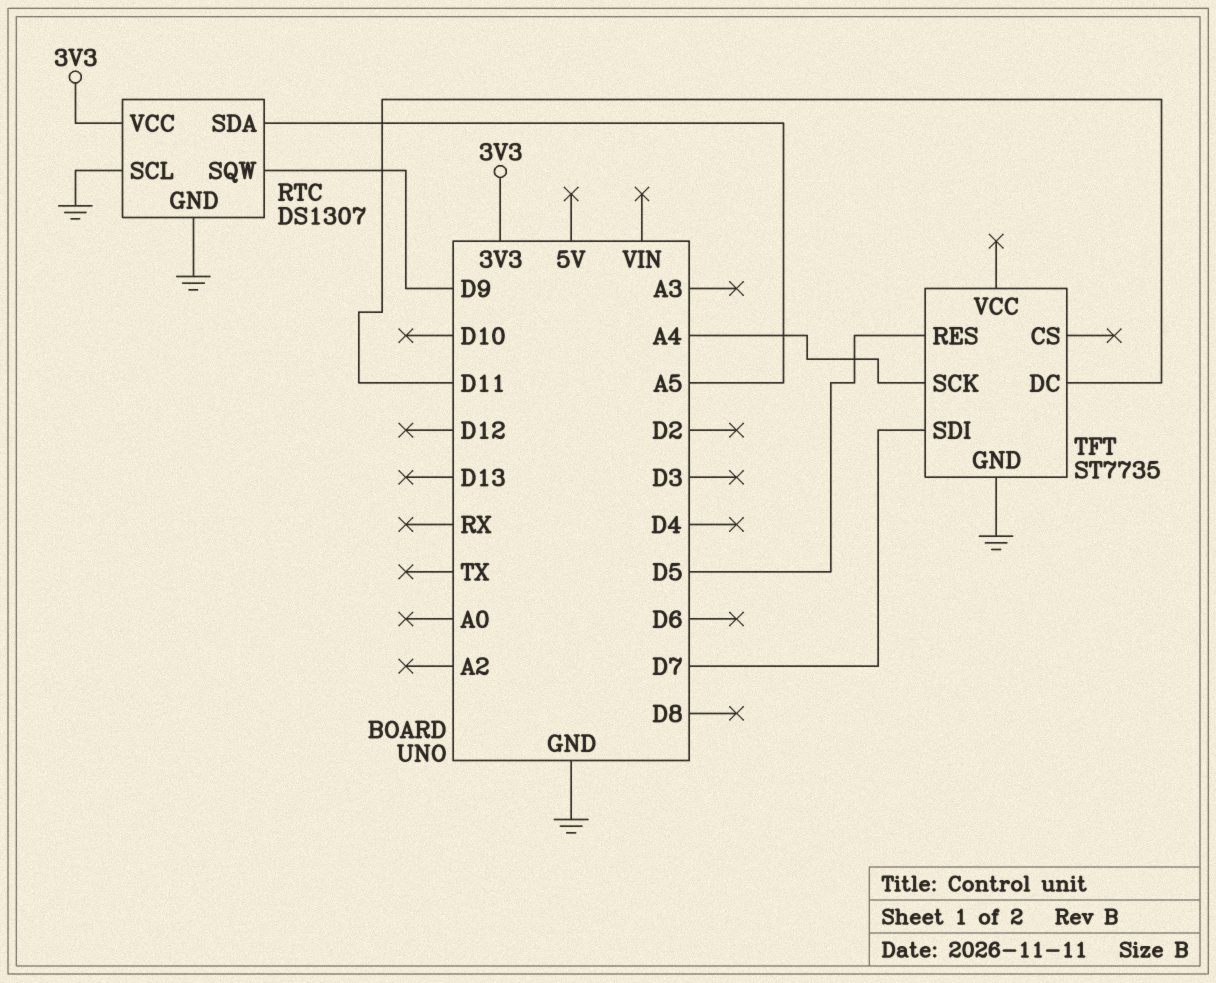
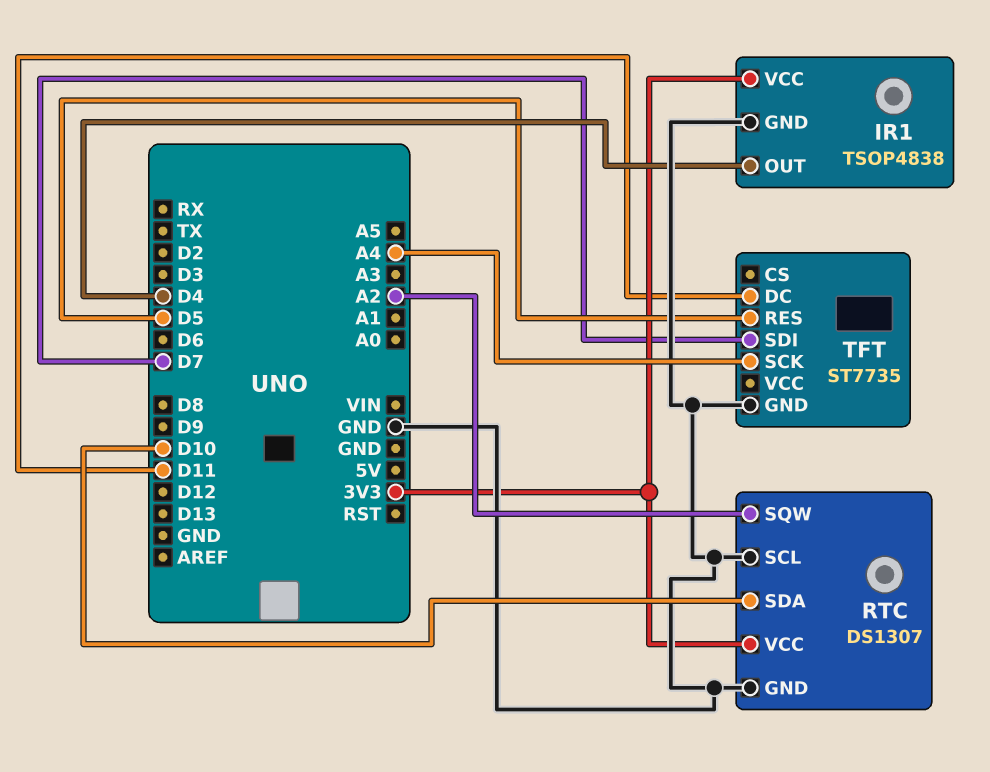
IR1: none -> TSOP4838
IR1 pin GND: none -> GND
IR1 pin OUT: none -> D4
IR1 pin VCC: none -> 3V3
RTC pin SDA: A5 -> D10
RTC pin SQW: D9 -> A2

